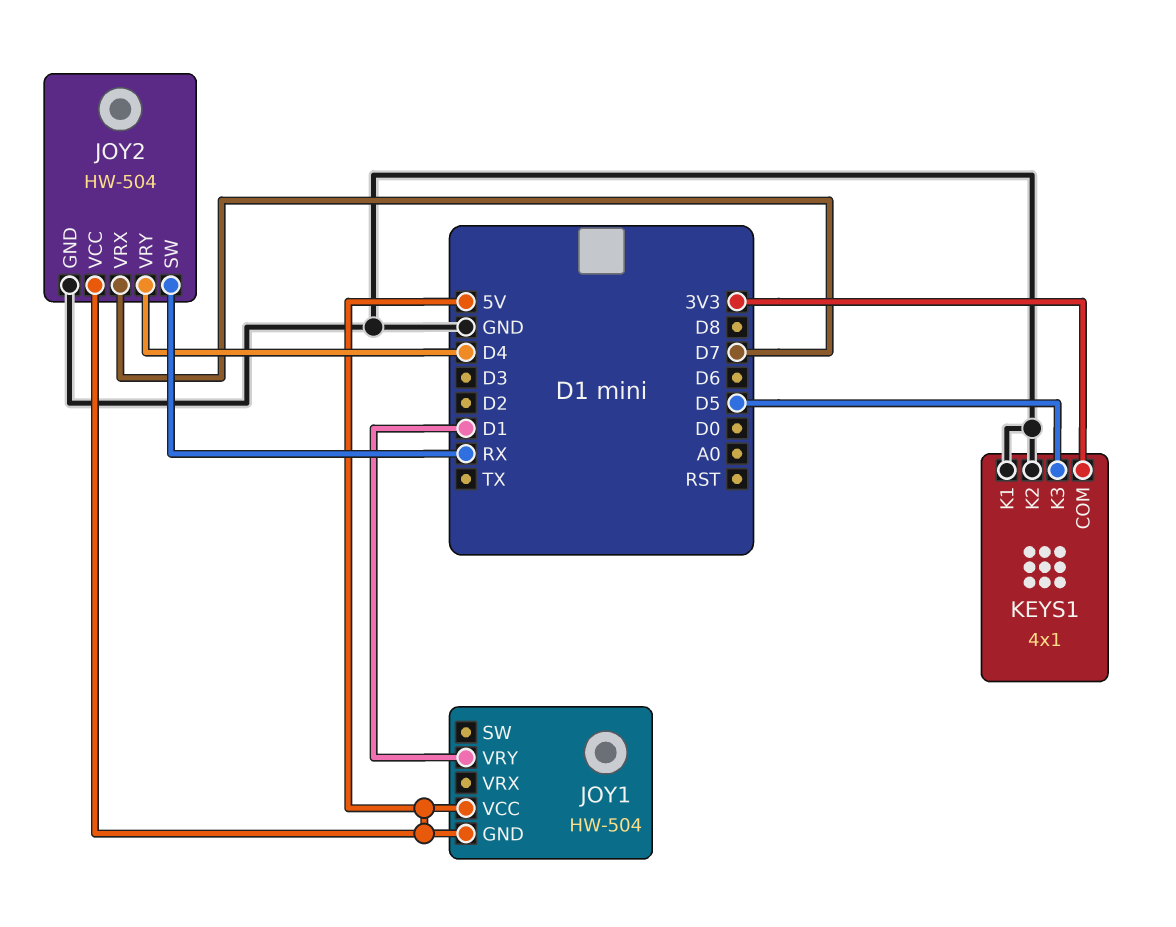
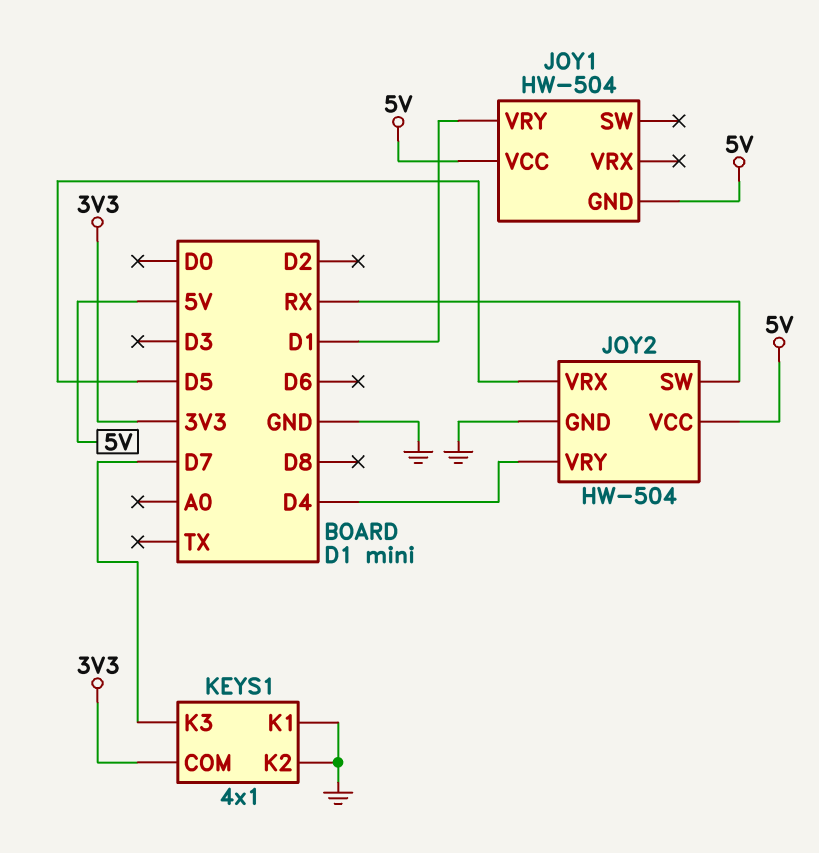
JOY2 pin VRX: D7 -> D5
KEYS1 pin K3: D5 -> D7

